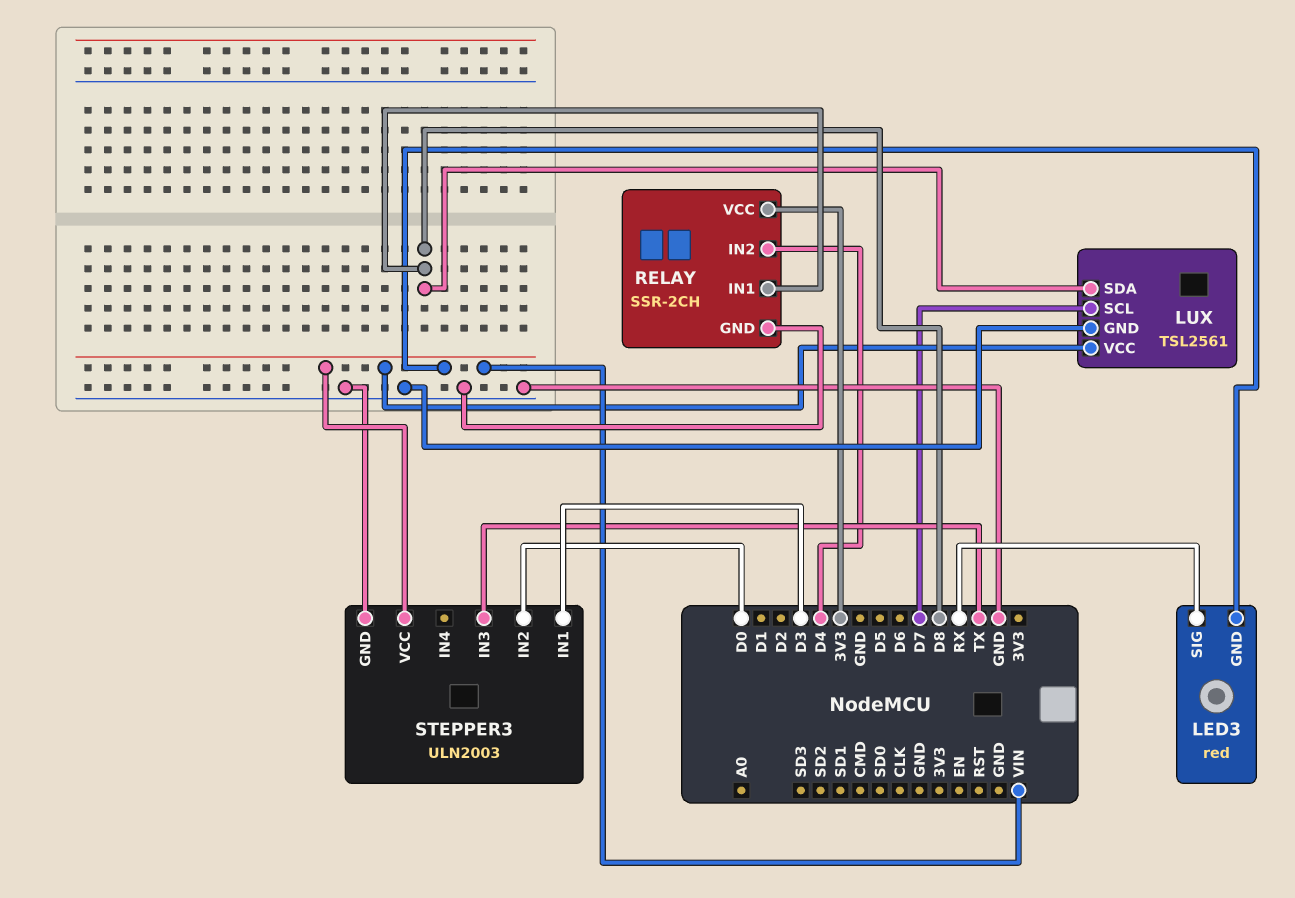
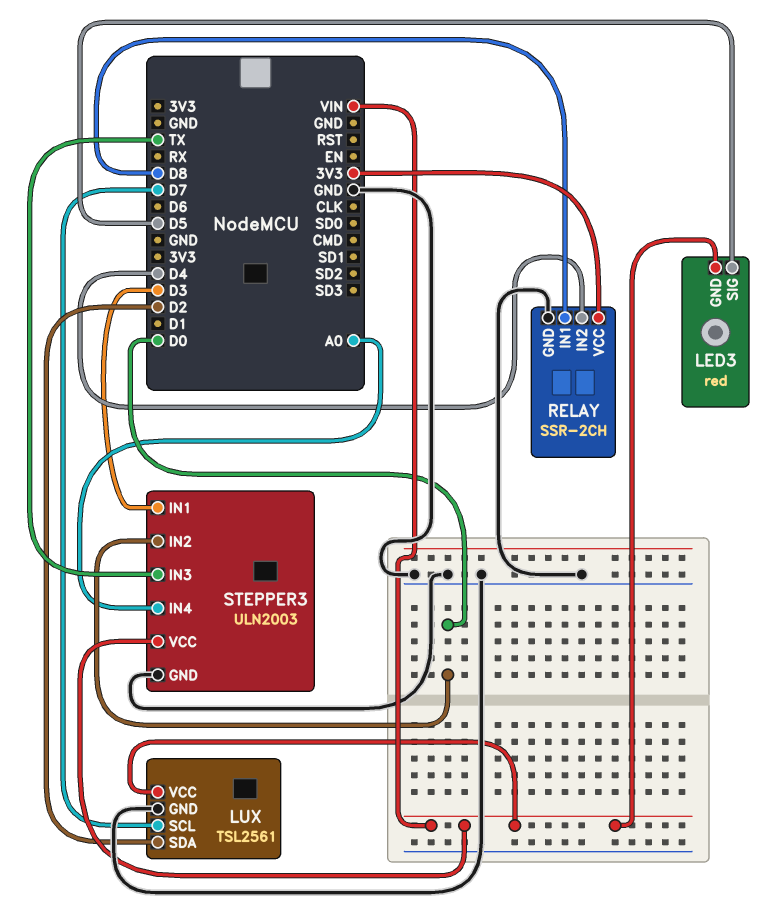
LED3 pin SIG: RX -> D5
LUX pin SDA: D8 -> D2
STEPPER3 pin IN4: none -> A0

